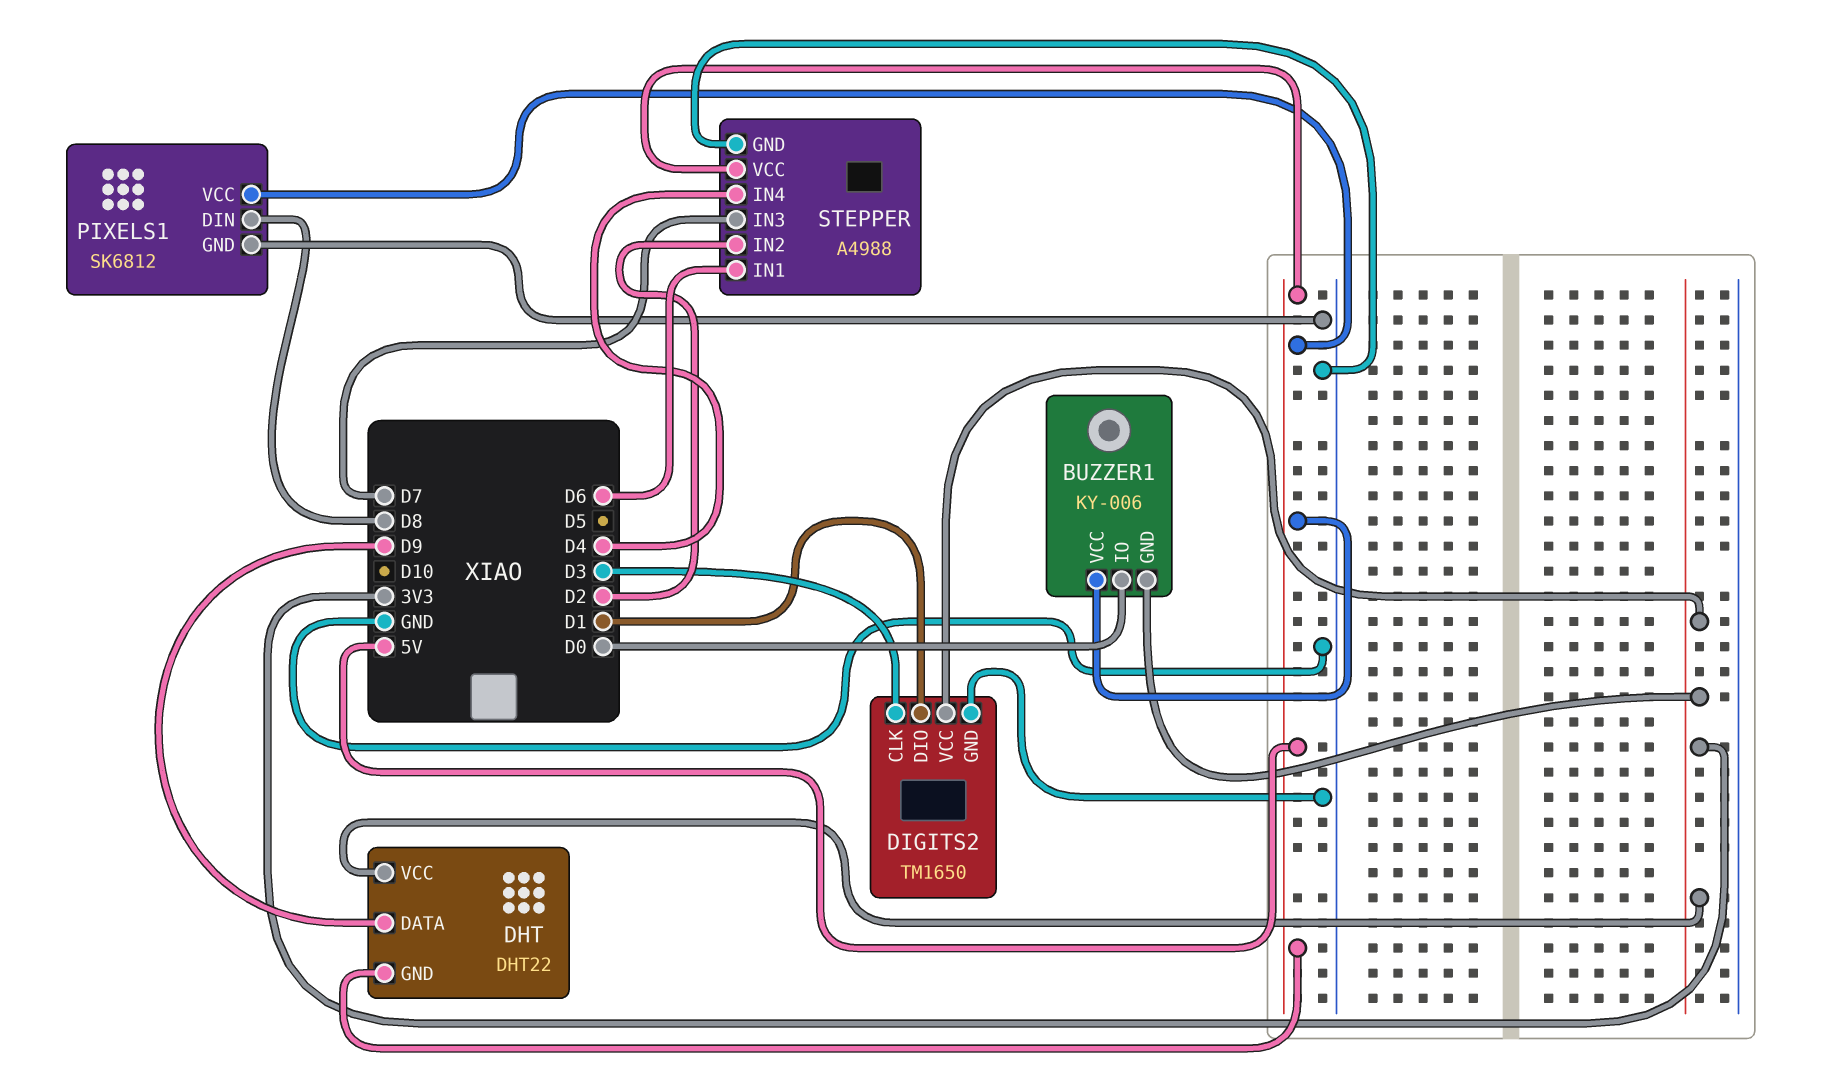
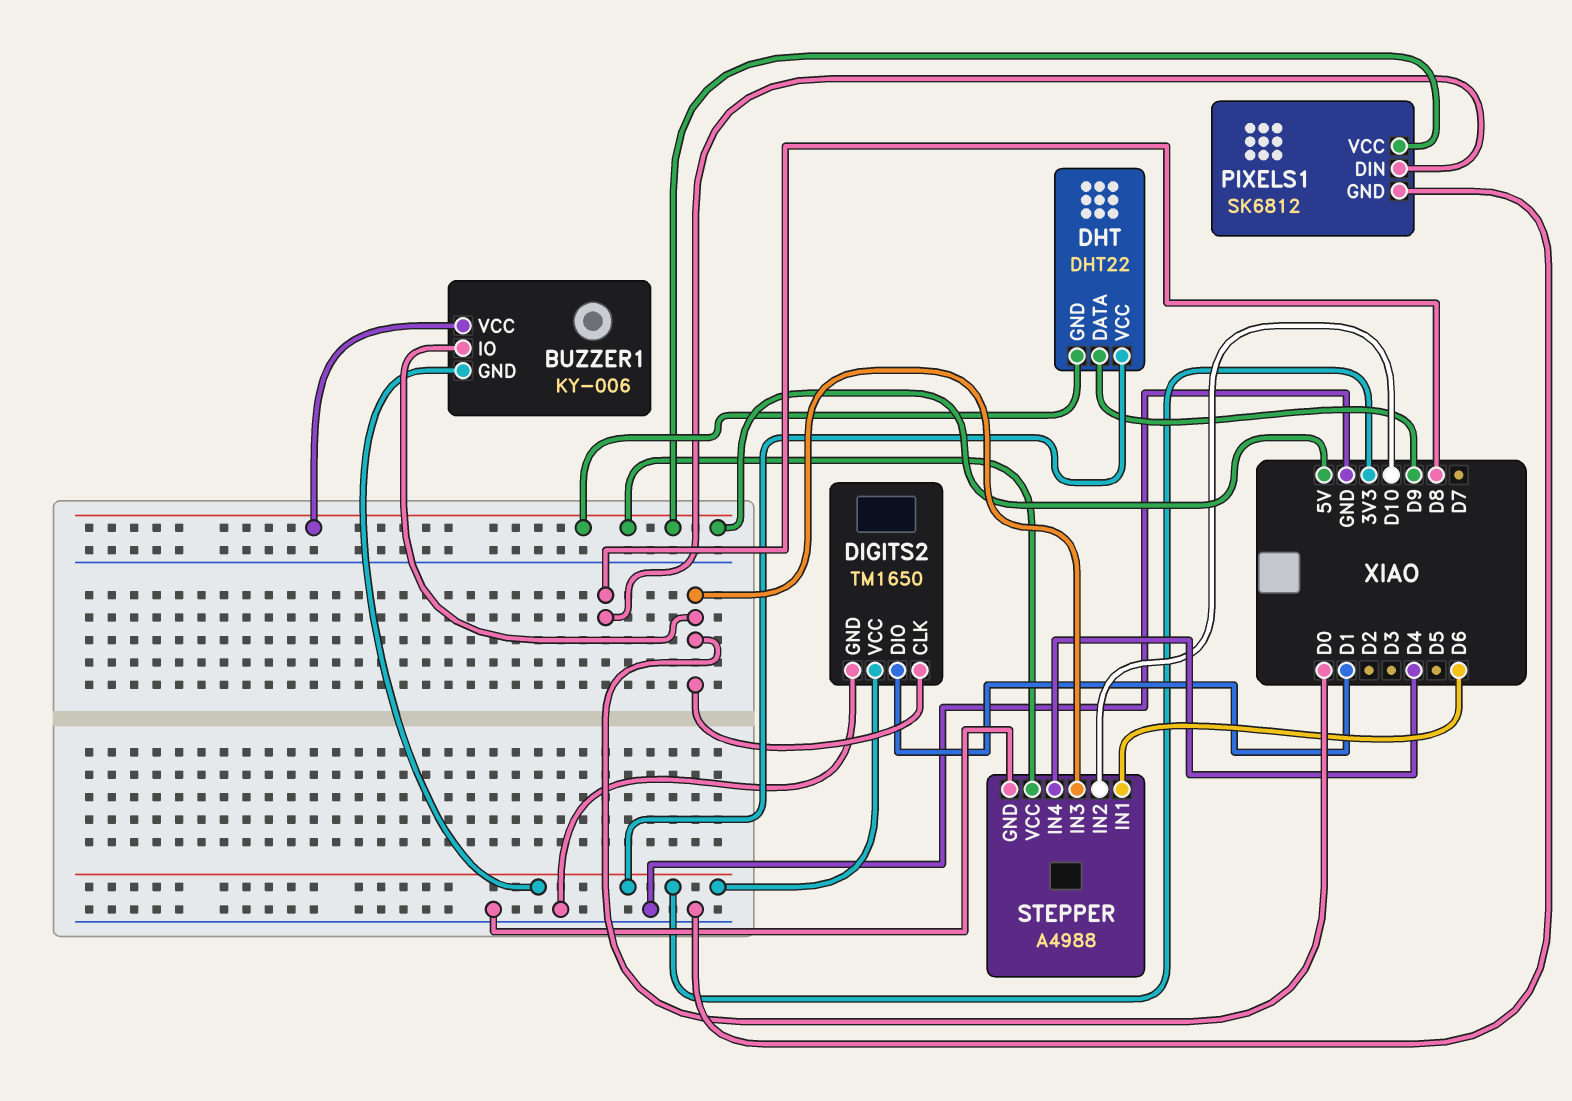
DIGITS2 pin CLK: D3 -> D0
STEPPER pin IN2: D2 -> D10
STEPPER pin IN3: D7 -> D0

